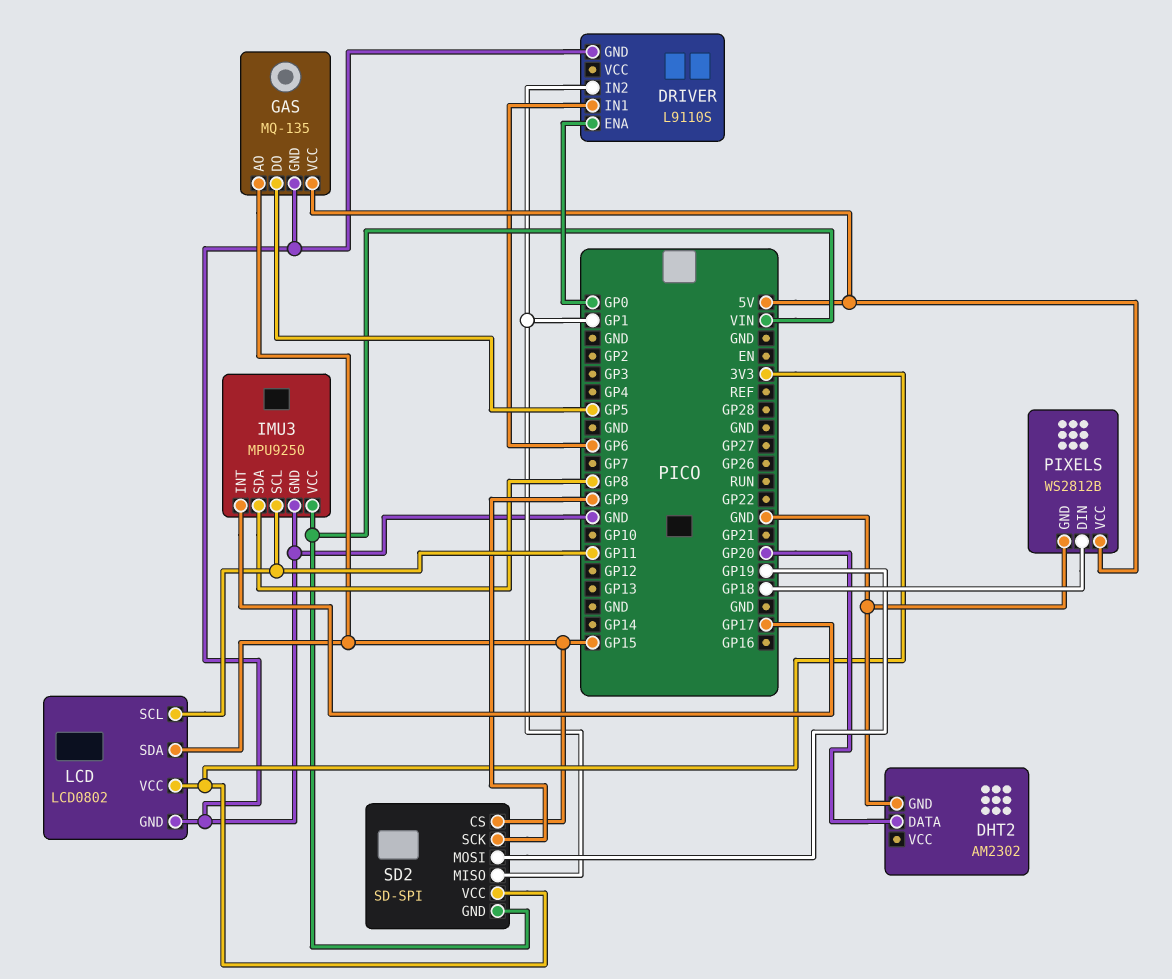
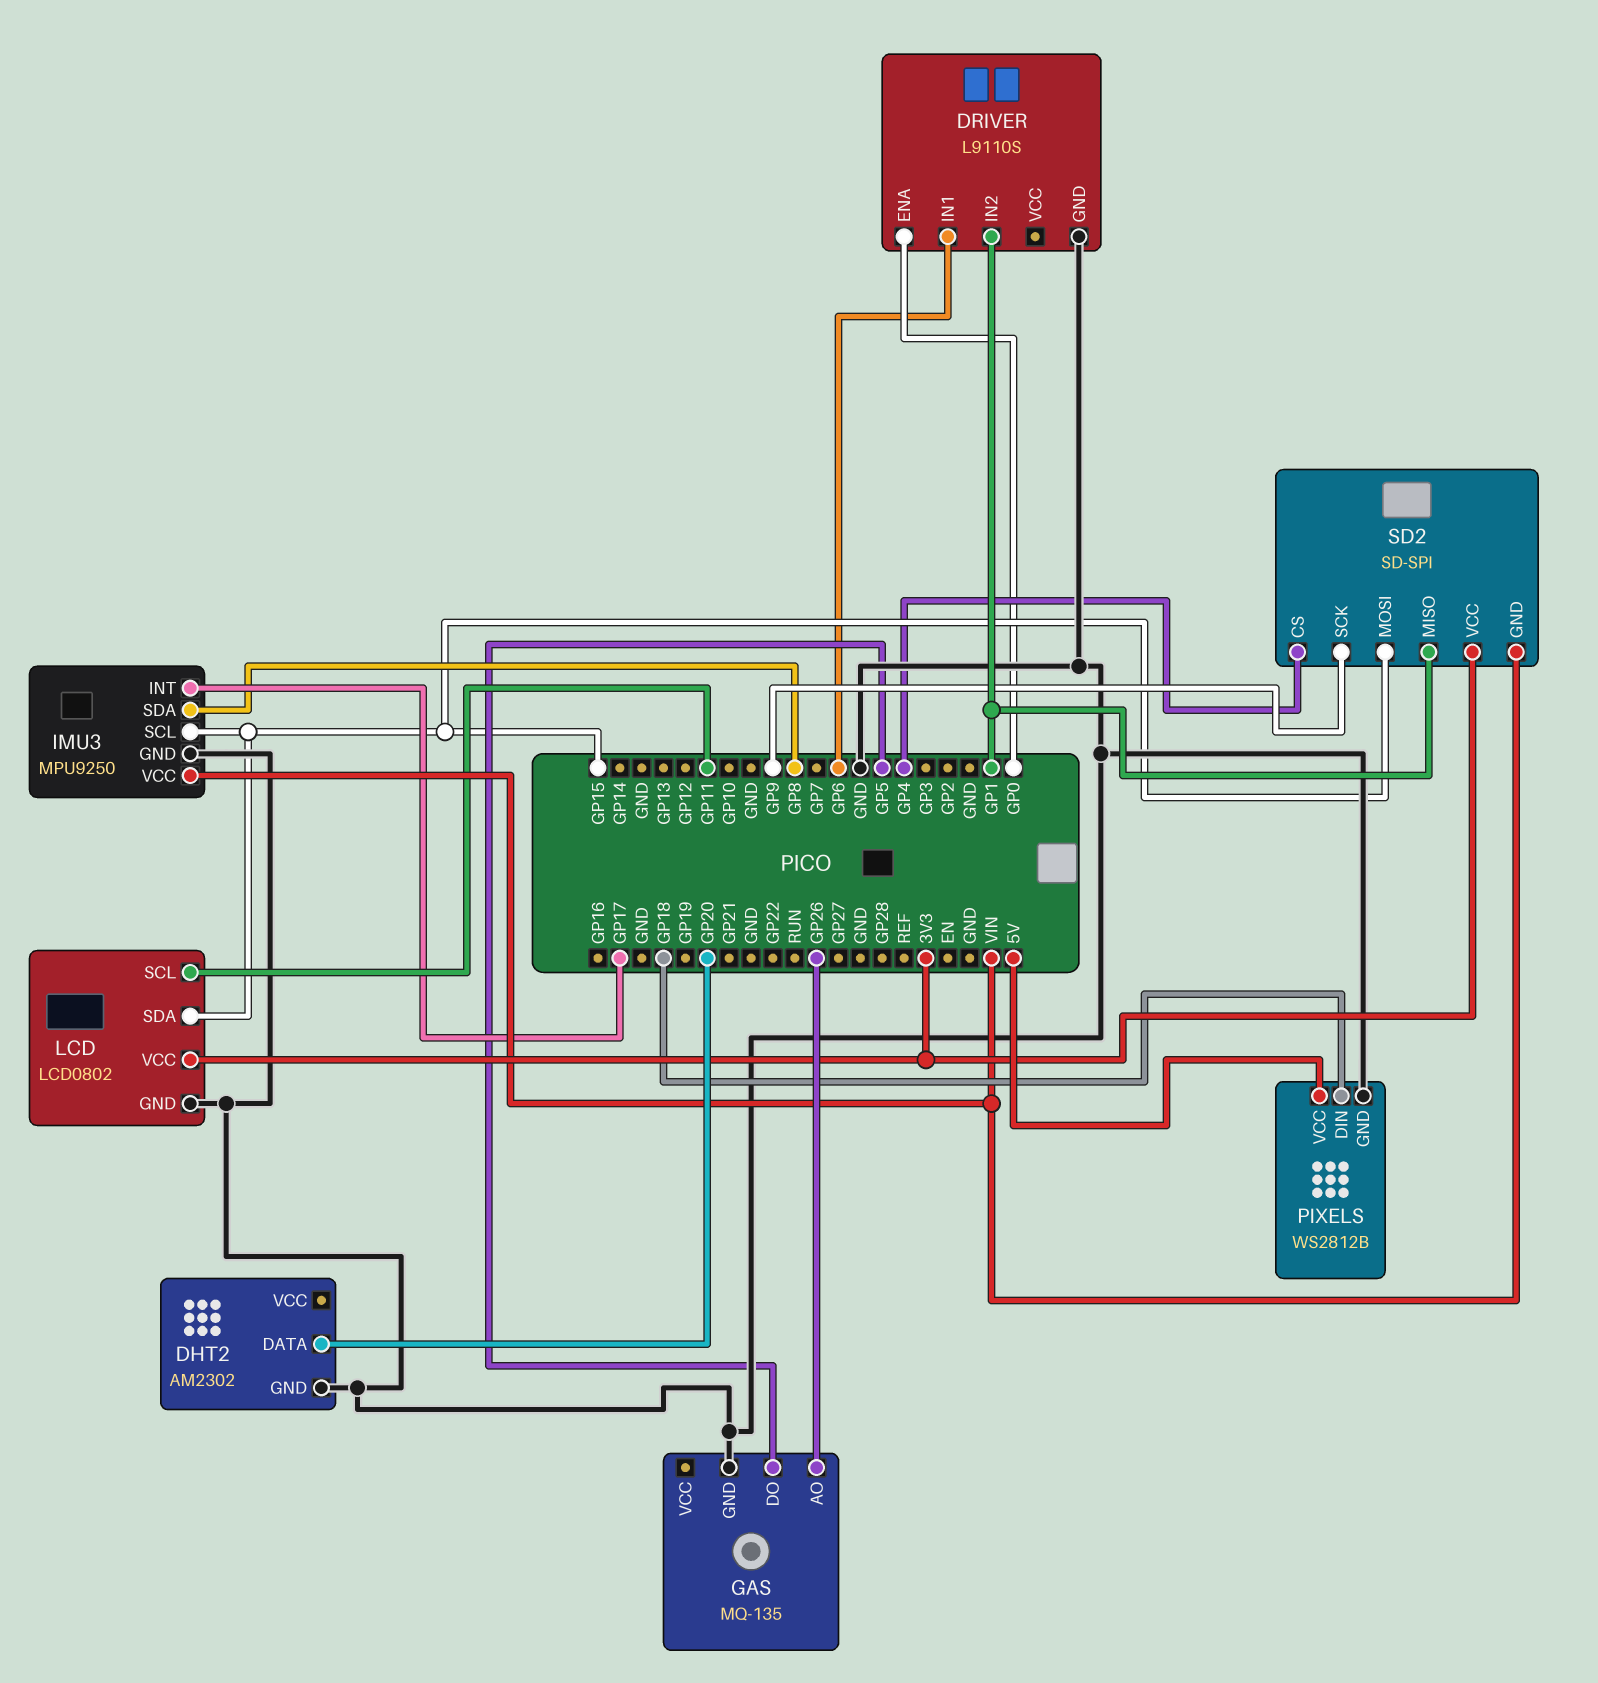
GAS pin AO: GP15 -> GP26
GAS pin VCC: 5V -> none
IMU3 pin SCL: GP11 -> GP15
SD2 pin CS: GP15 -> GP4
SD2 pin MOSI: GP19 -> GP15

